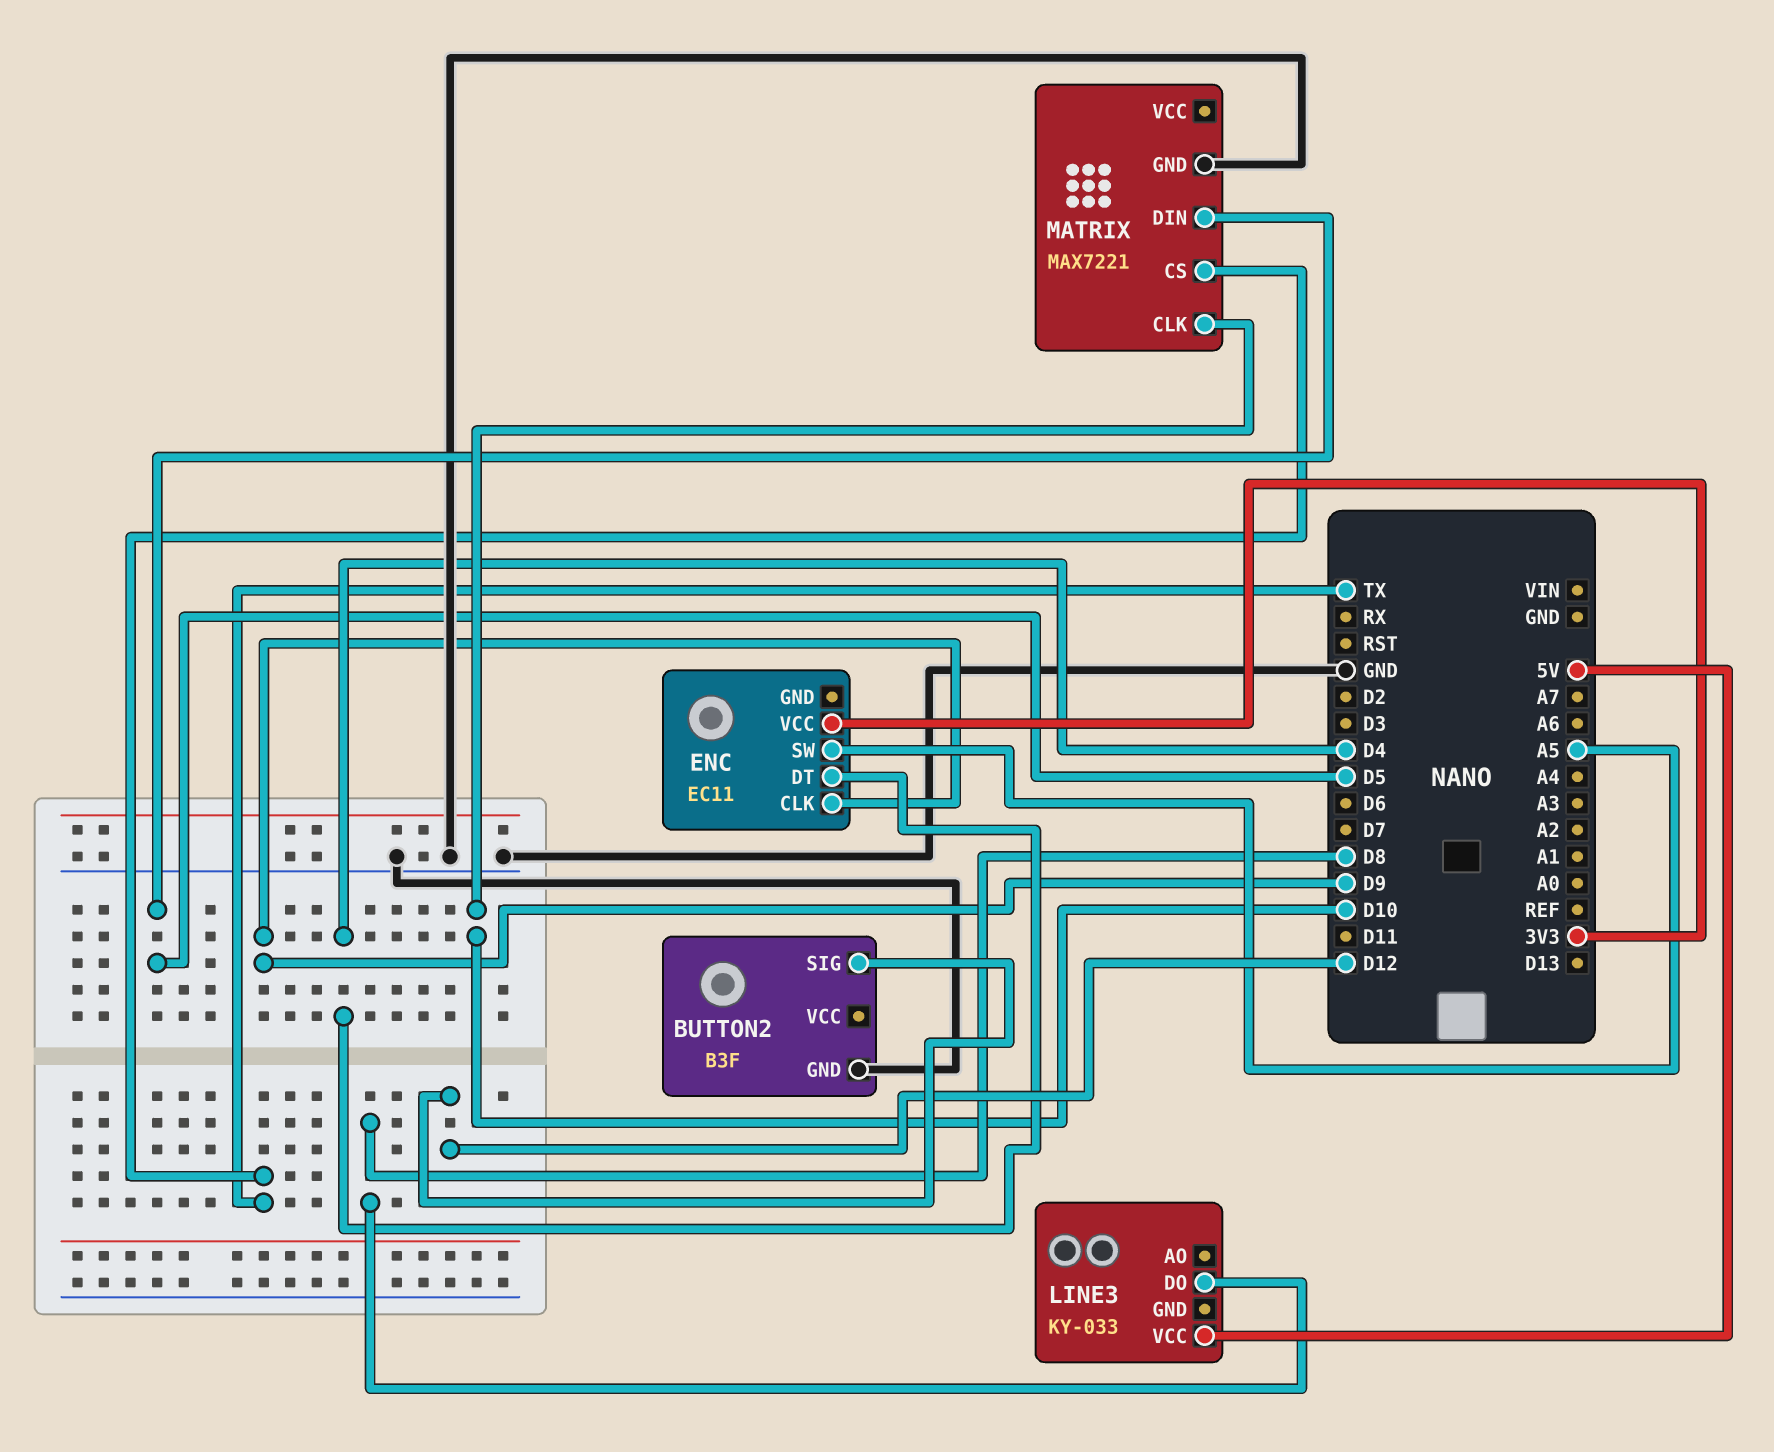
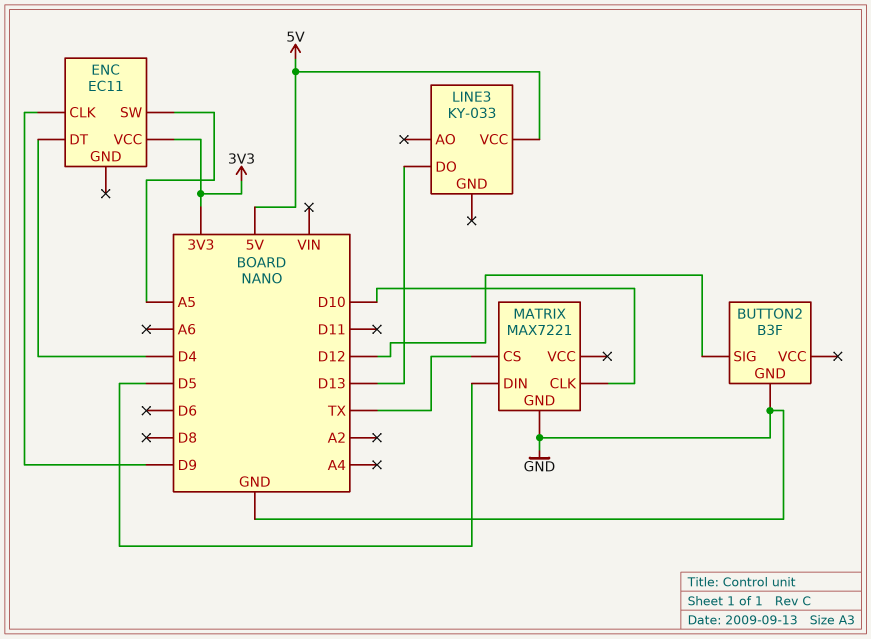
LINE3 pin DO: D8 -> D13

